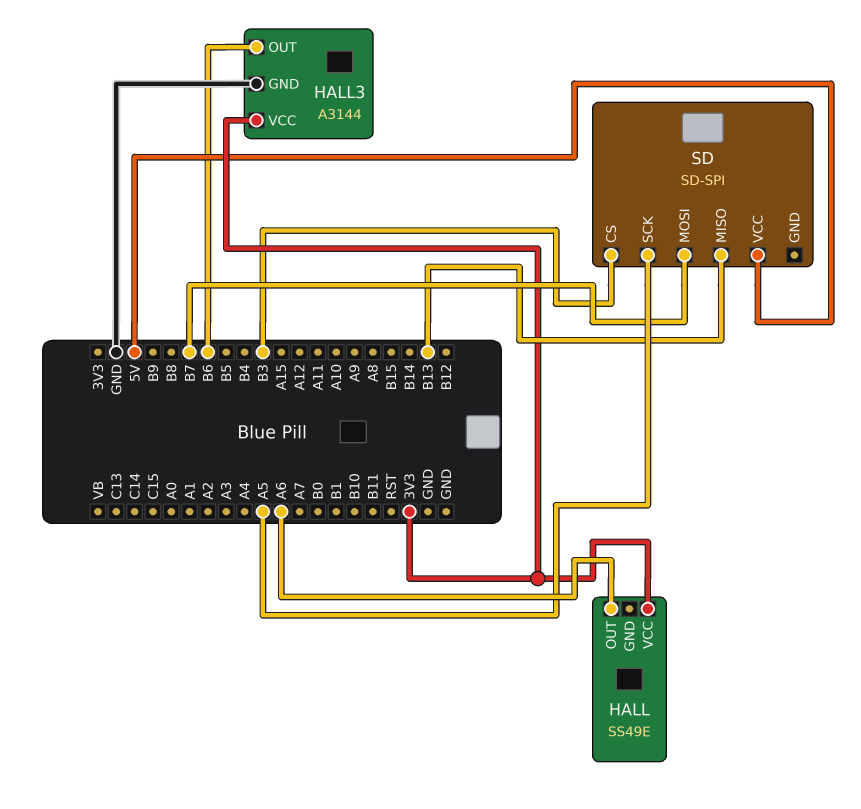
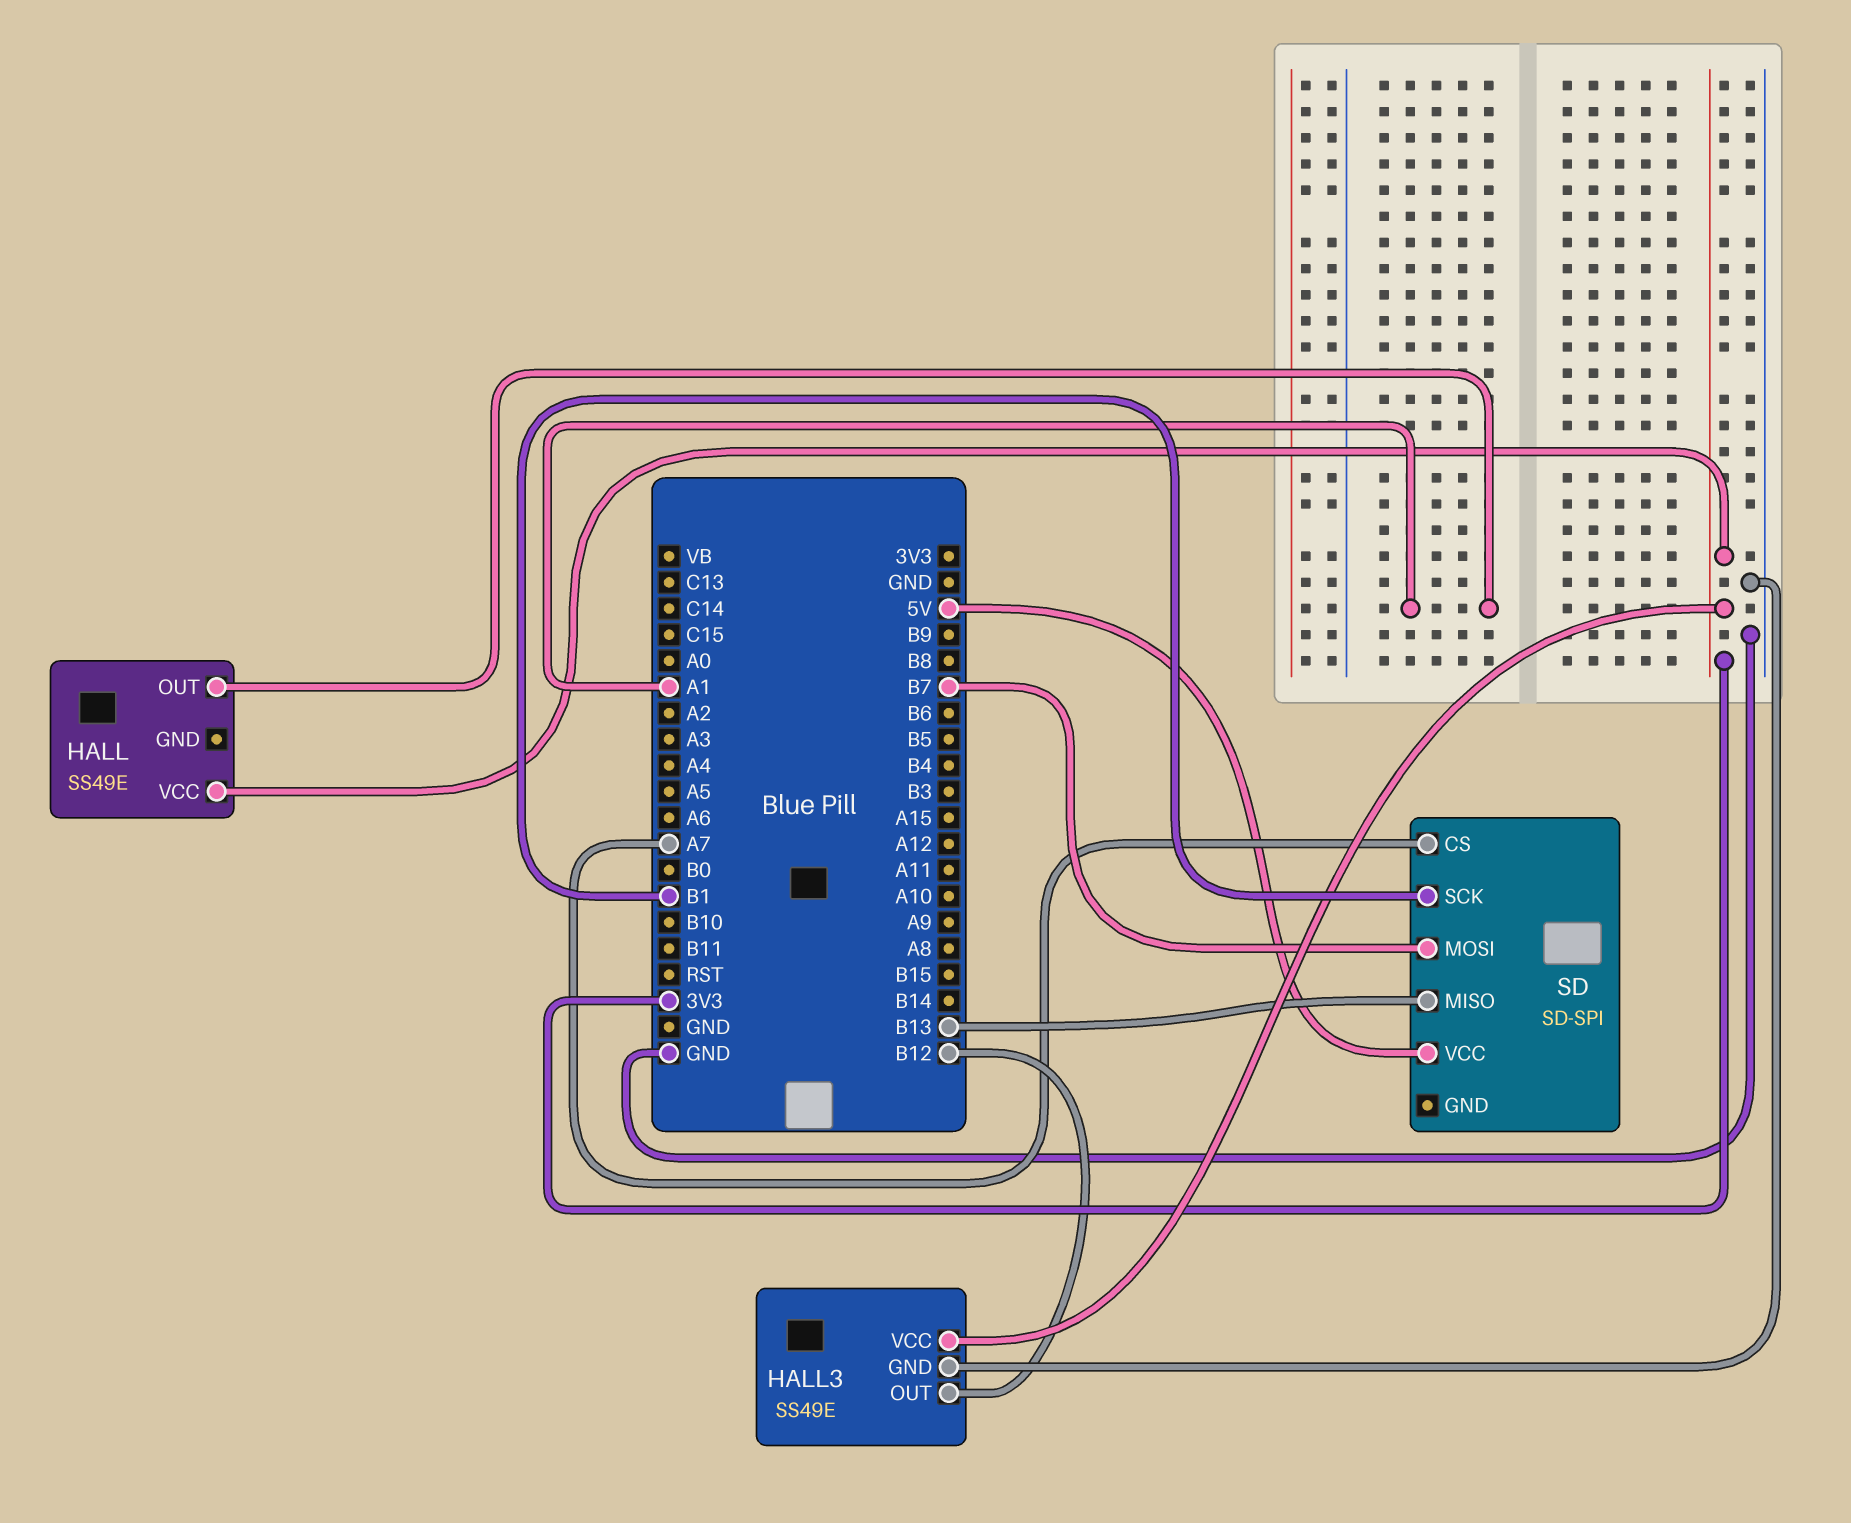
HALL pin OUT: A6 -> A1
HALL3: A3144 -> SS49E
HALL3 pin OUT: B6 -> B12
SD pin CS: B3 -> A7
SD pin SCK: A5 -> B1

